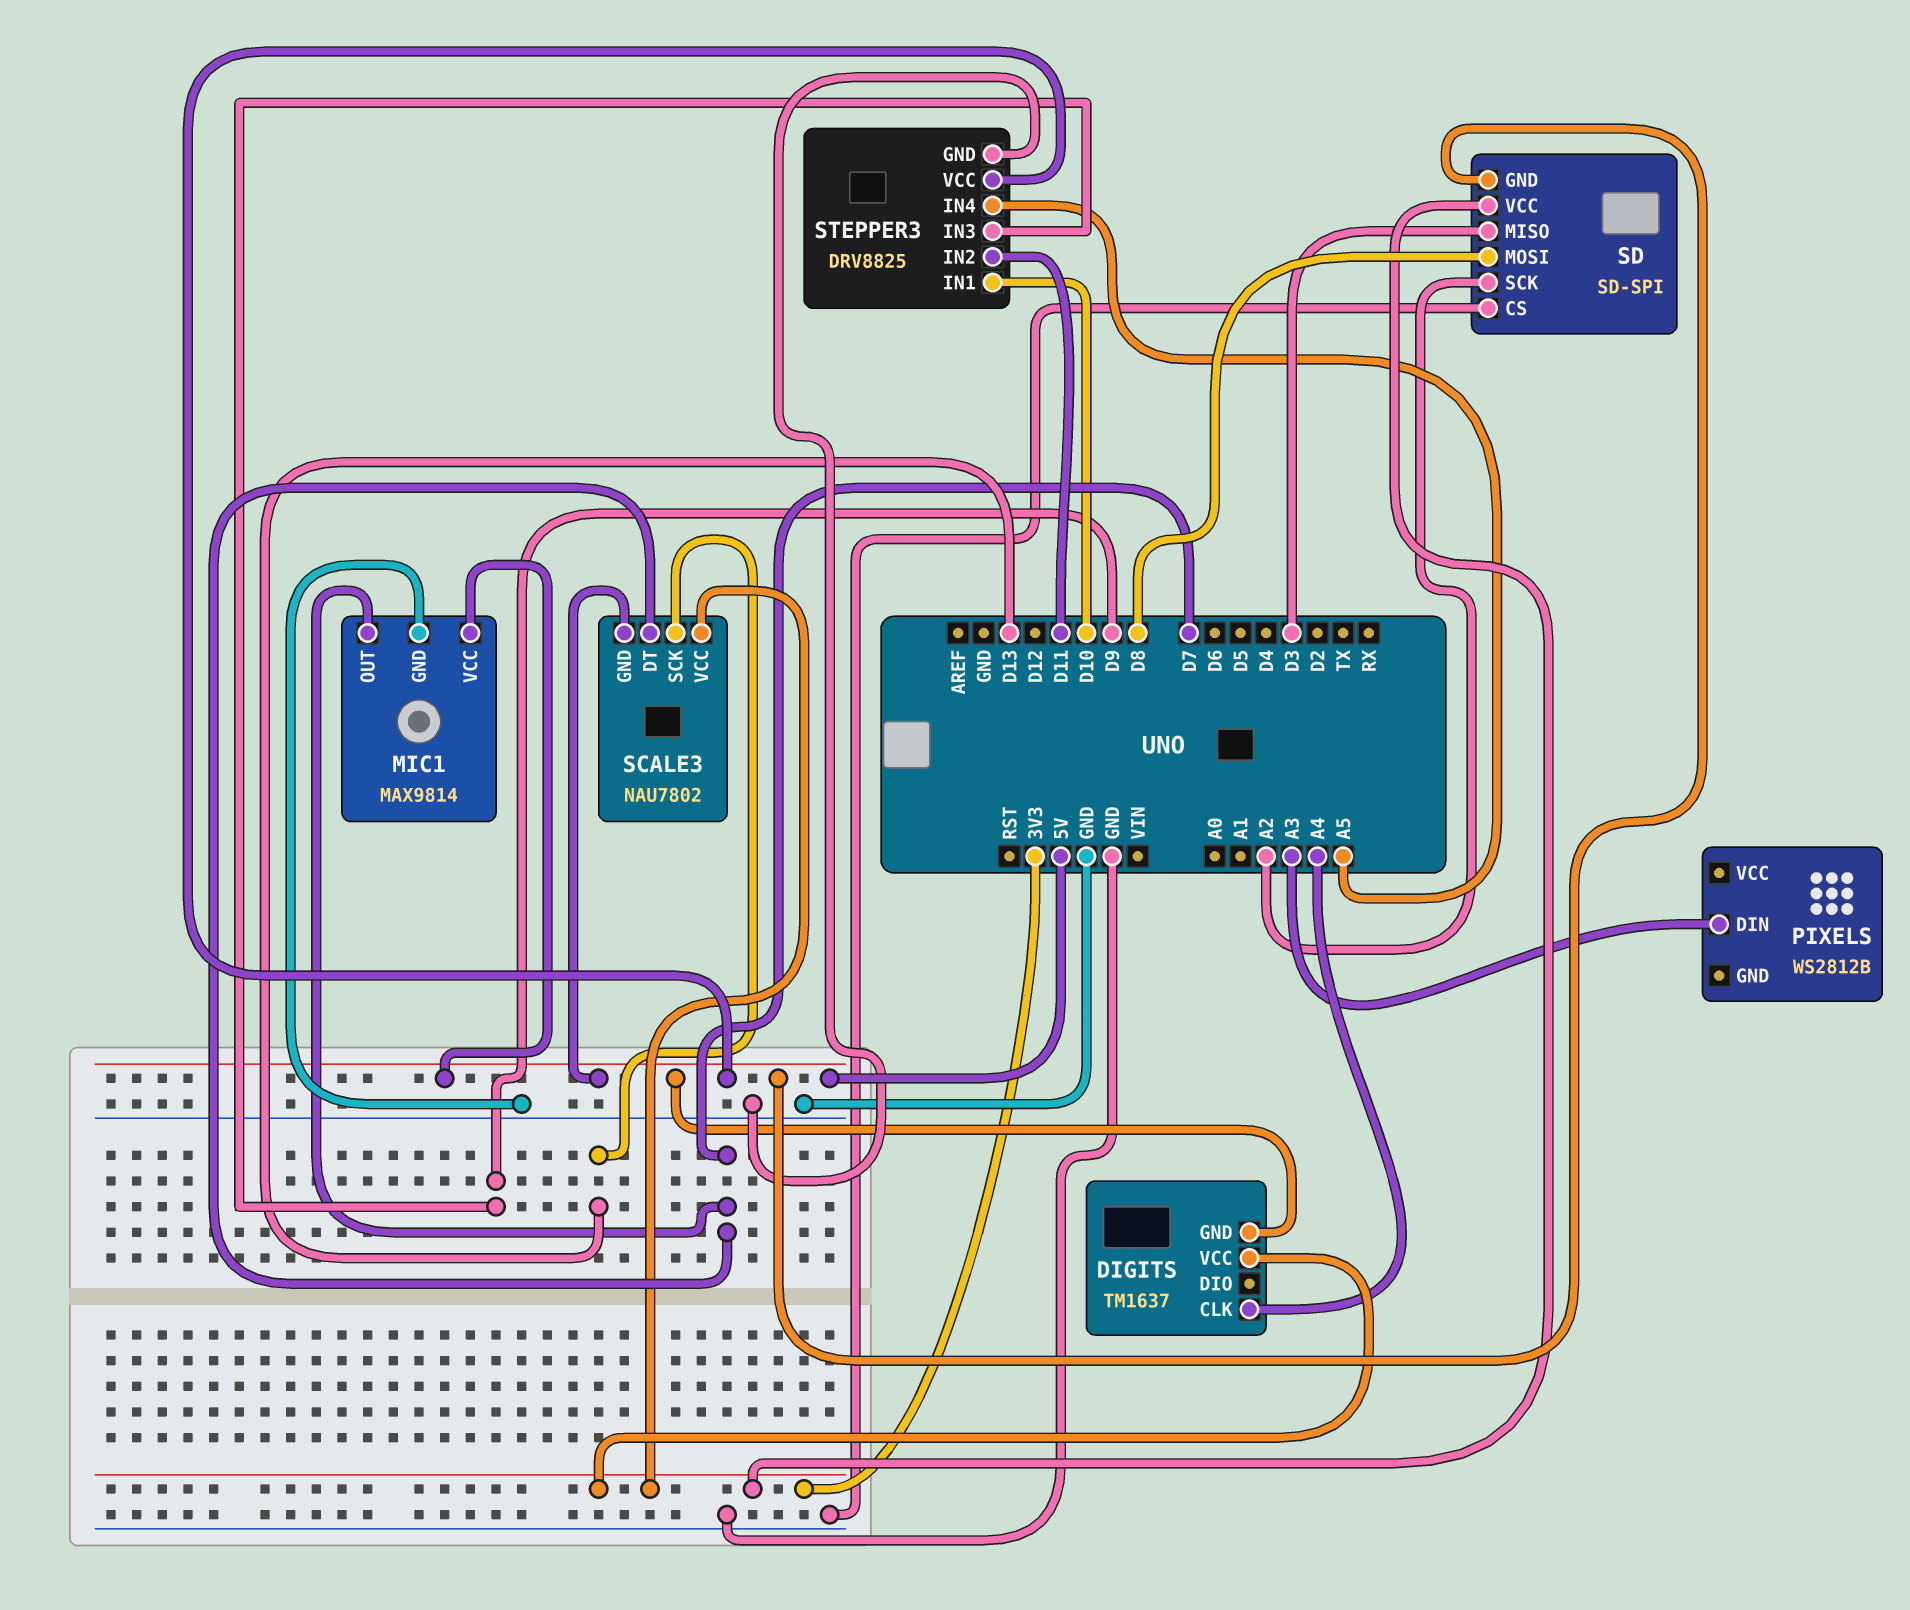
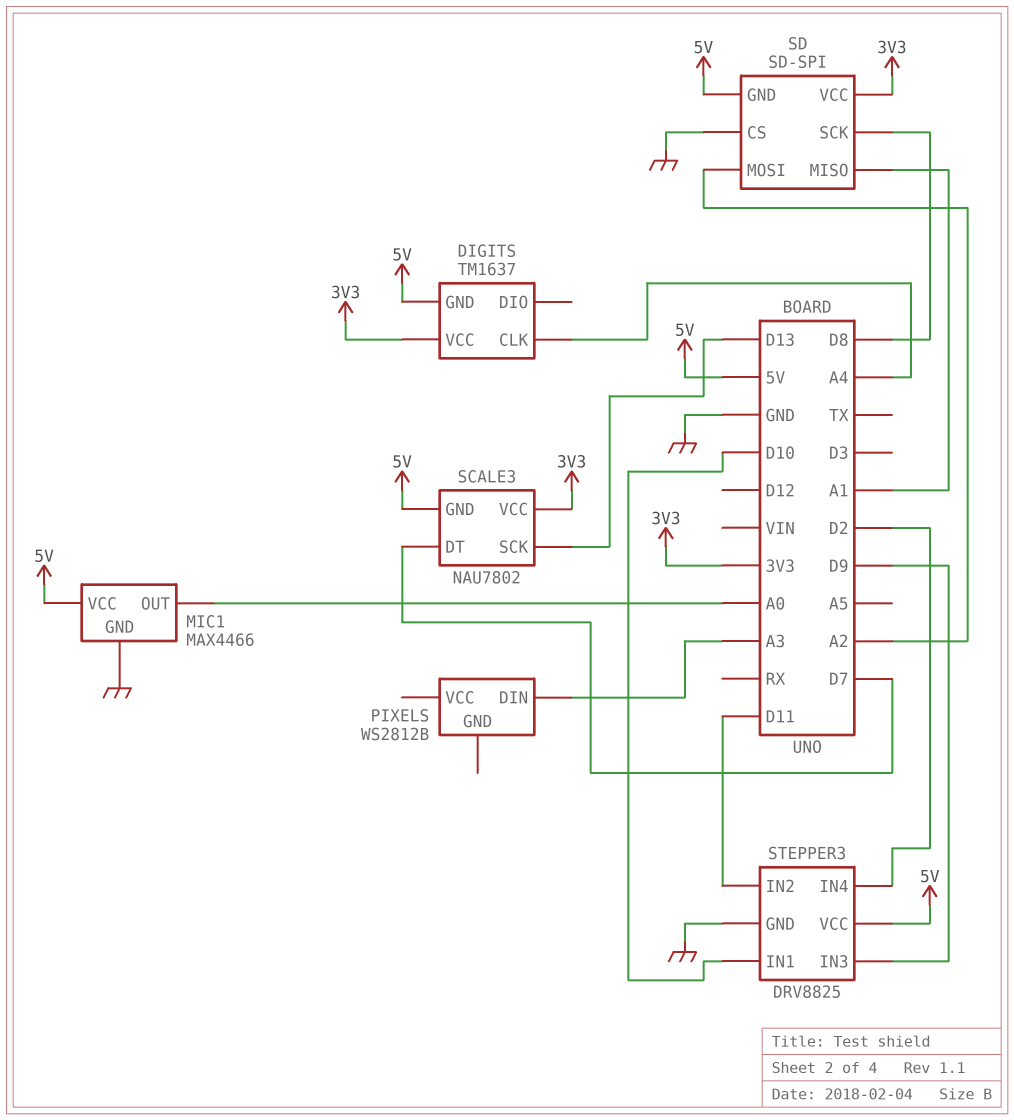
MIC1: MAX9814 -> MAX4466
MIC1 pin OUT: D7 -> A0
SD pin MISO: D3 -> A1
SD pin MOSI: D8 -> A2
SD pin SCK: A2 -> D8
STEPPER3 pin IN4: A5 -> D2

